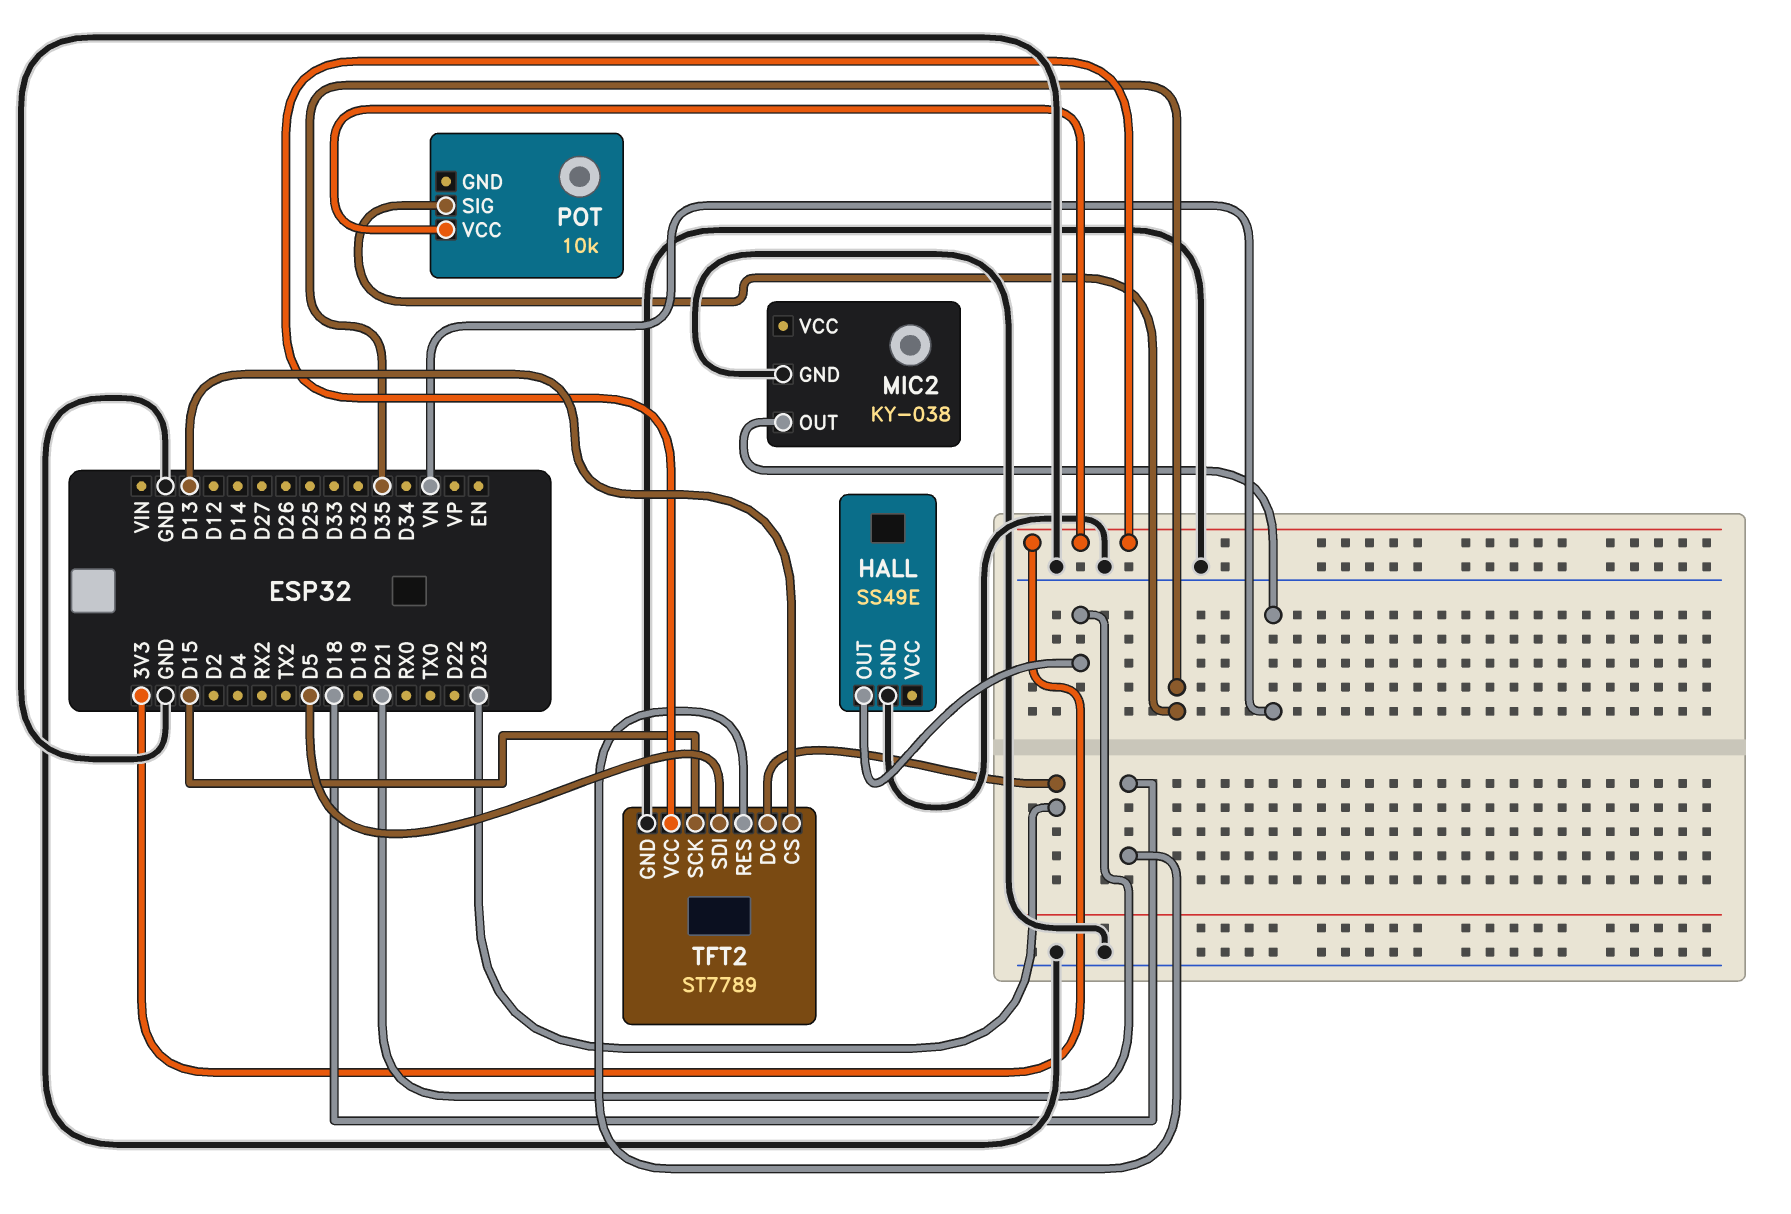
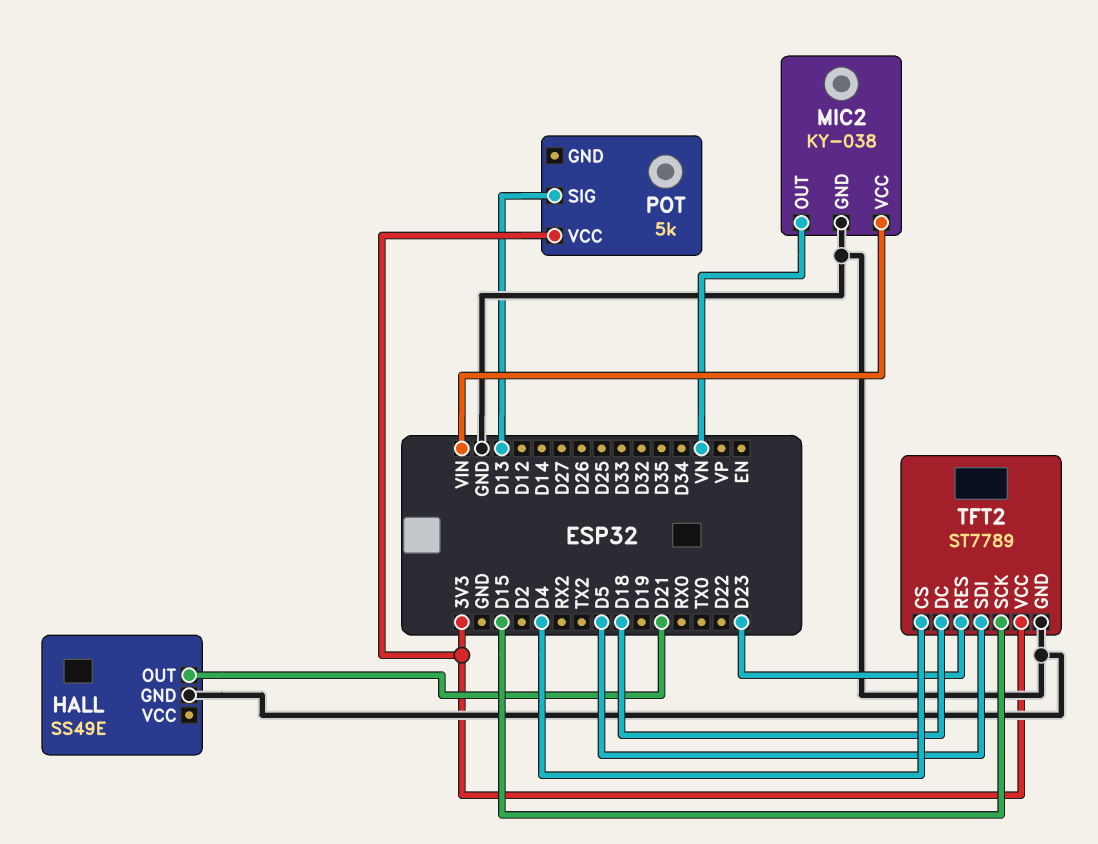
MIC2 pin VCC: none -> VIN
POT: 10k -> 5k
POT pin SIG: D35 -> D13
TFT2 pin CS: D13 -> D4
TFT2 pin DC: D23 -> D18
TFT2 pin RES: D18 -> D23

